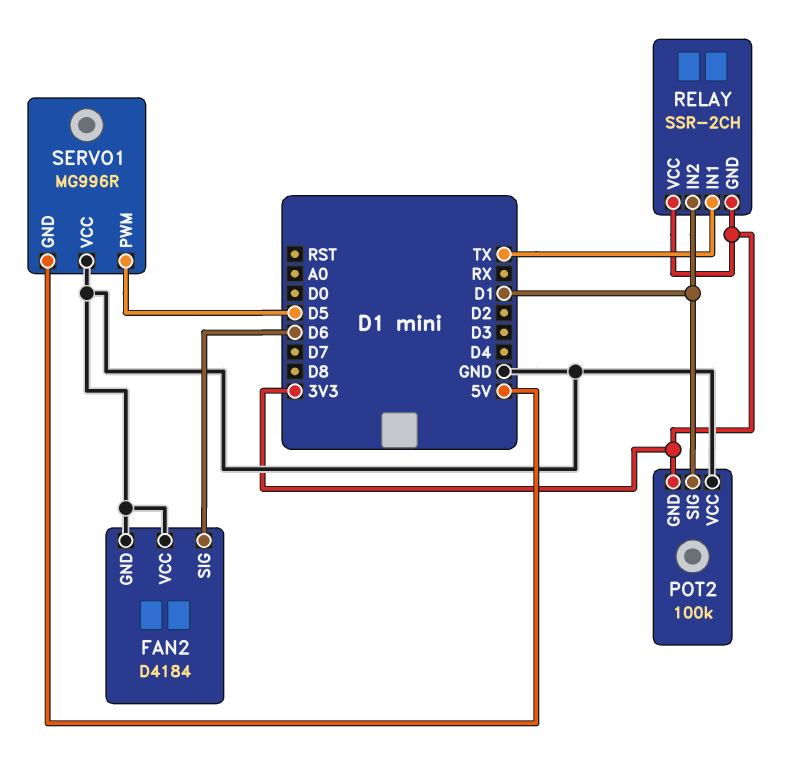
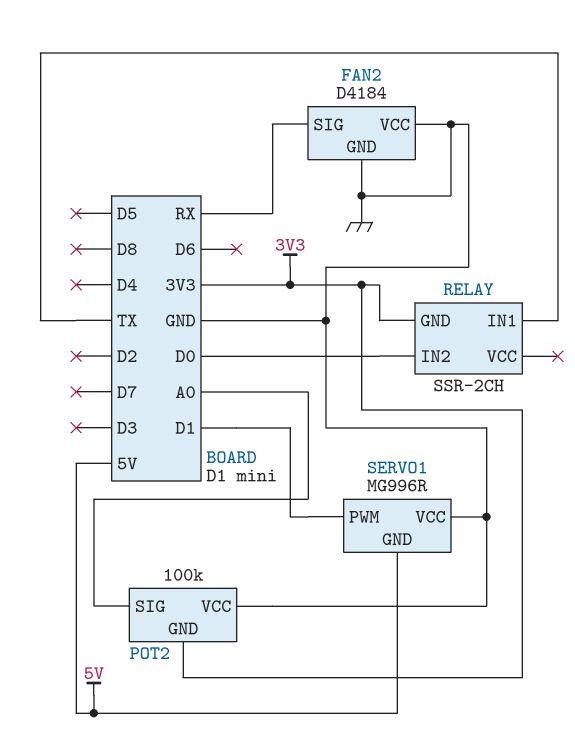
FAN2 pin SIG: D6 -> RX
POT2 pin SIG: D1 -> A0
RELAY pin IN2: D1 -> D0
RELAY pin VCC: 3V3 -> none
SERVO1 pin PWM: D5 -> D1

